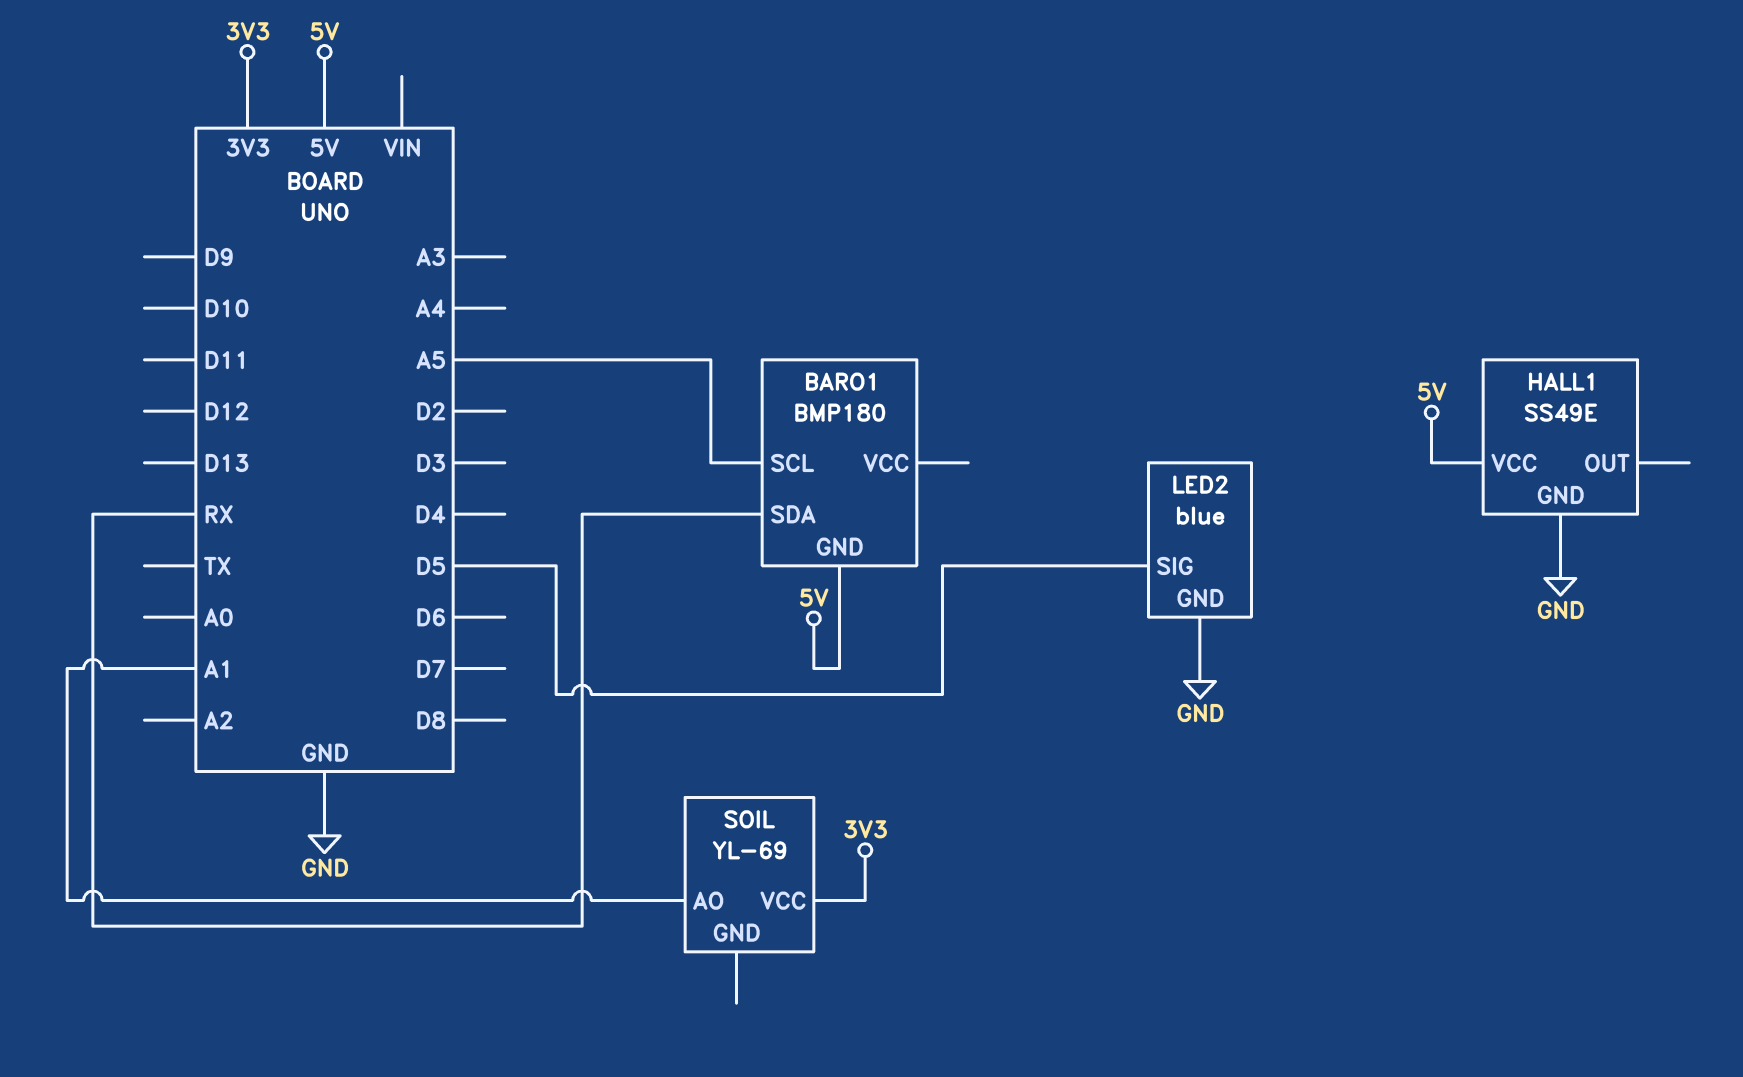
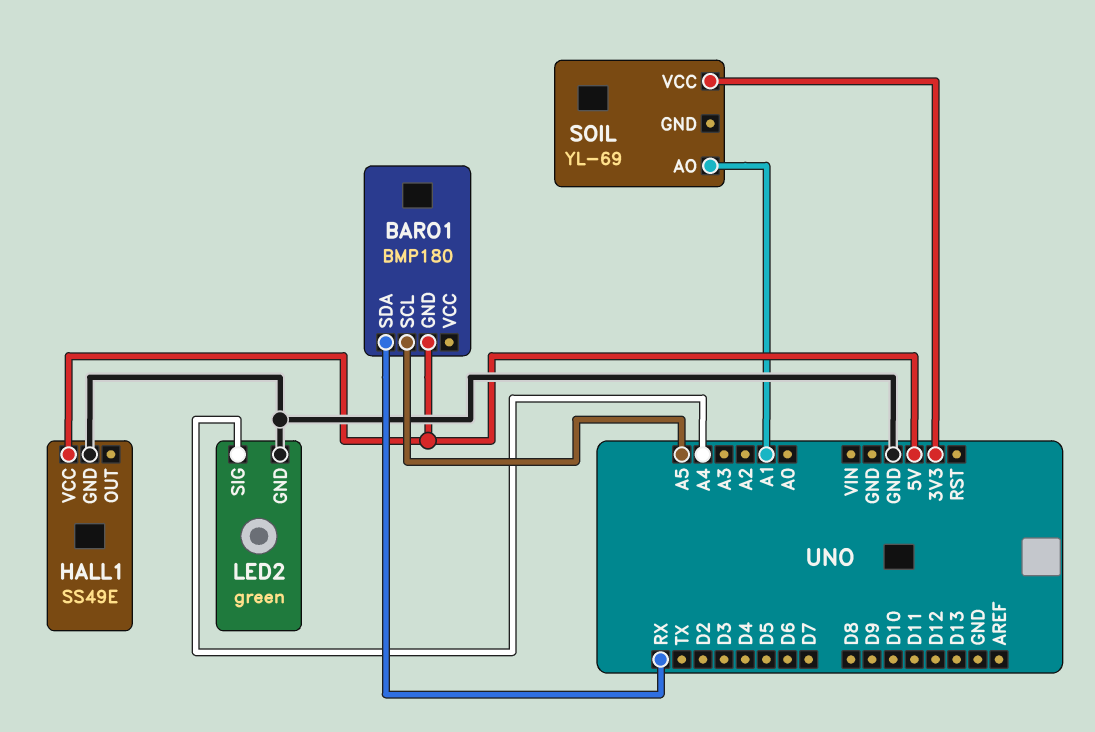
LED2: blue -> green
LED2 pin SIG: D5 -> A4

